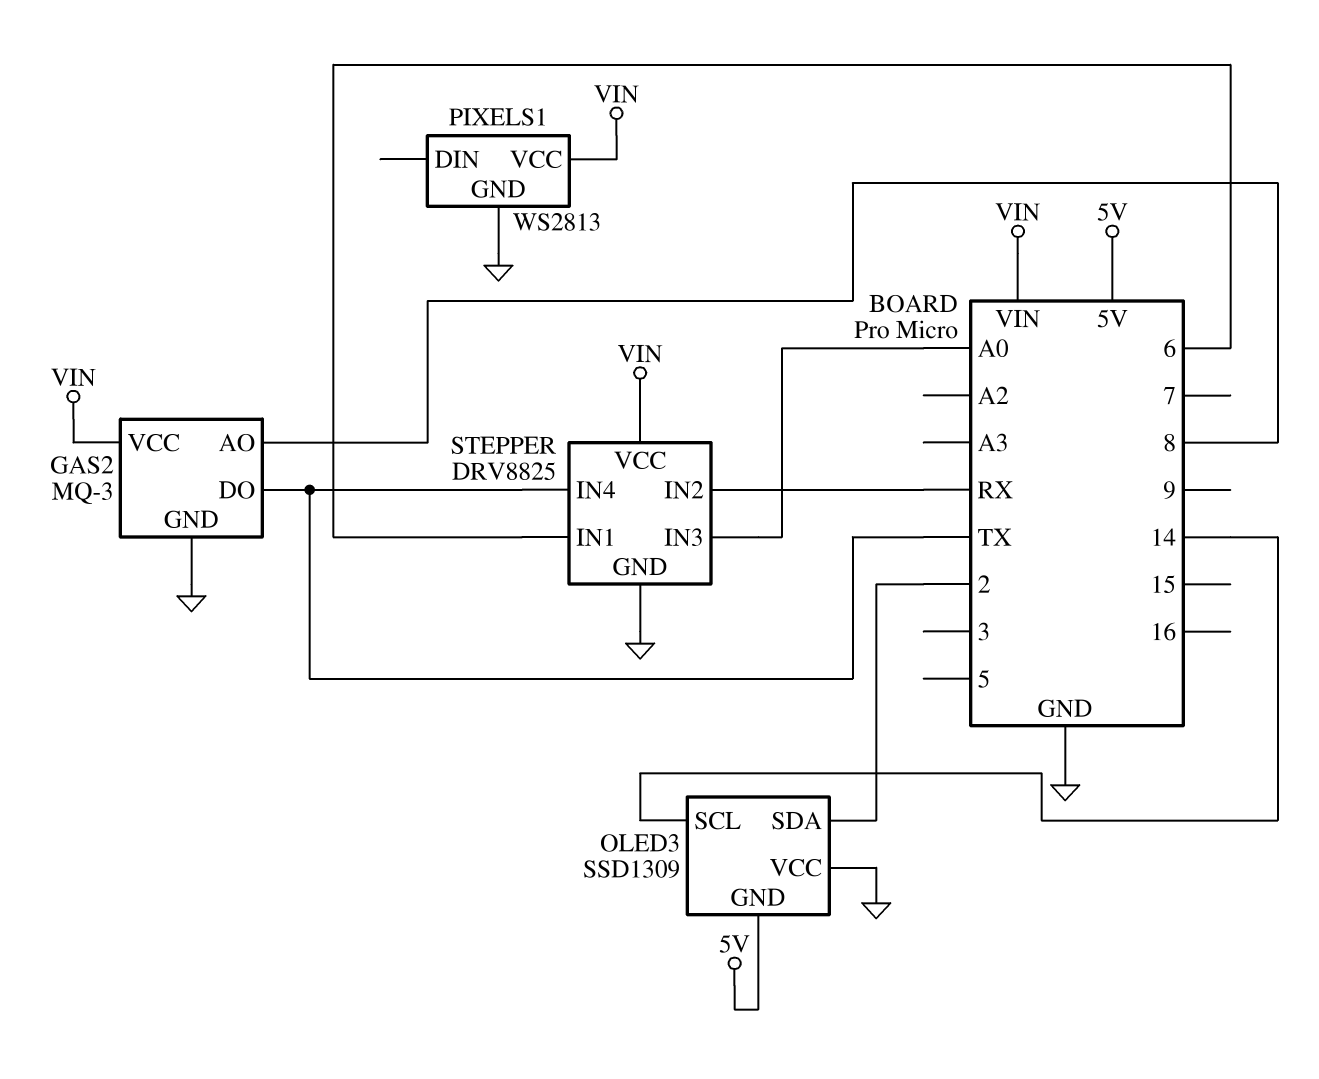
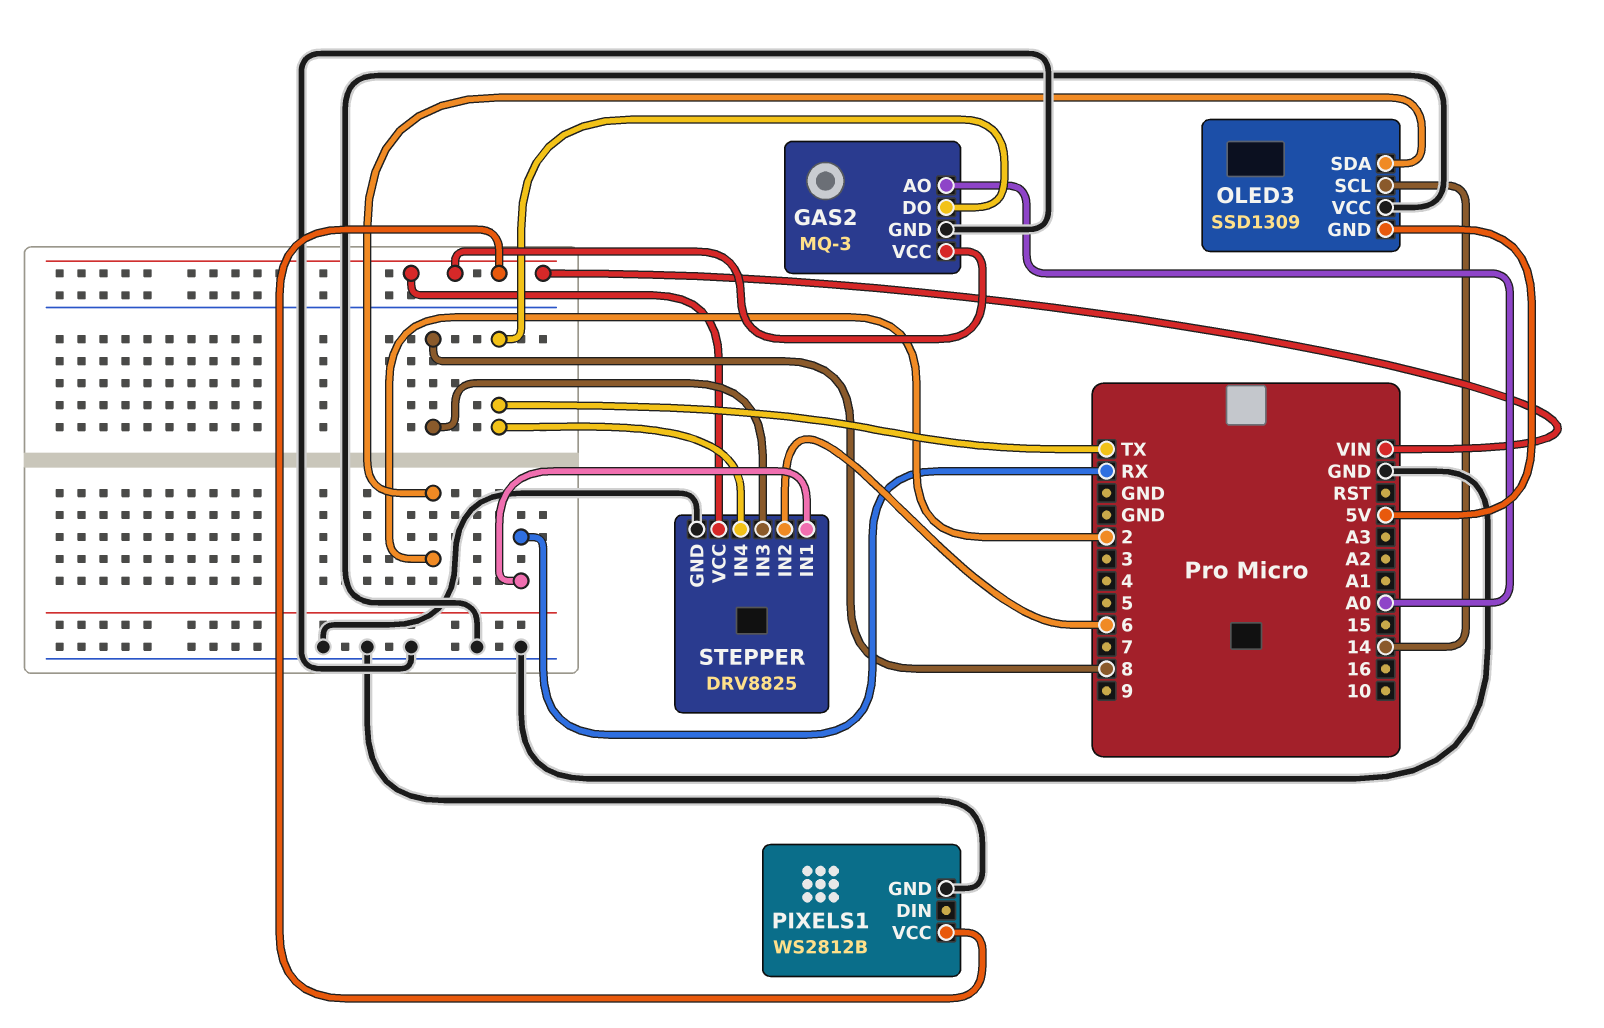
GAS2 pin AO: 8 -> A0
PIXELS1: WS2813 -> WS2812B
STEPPER pin IN1: 6 -> RX
STEPPER pin IN2: RX -> 6
STEPPER pin IN3: A0 -> 8

